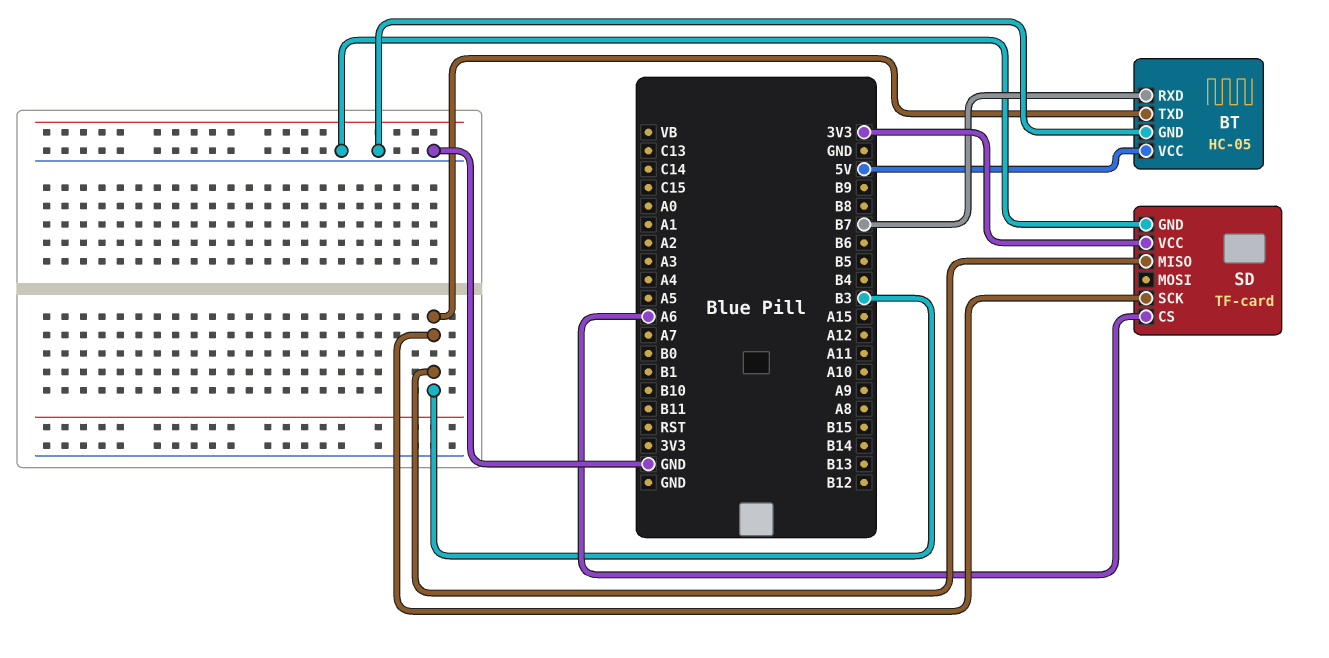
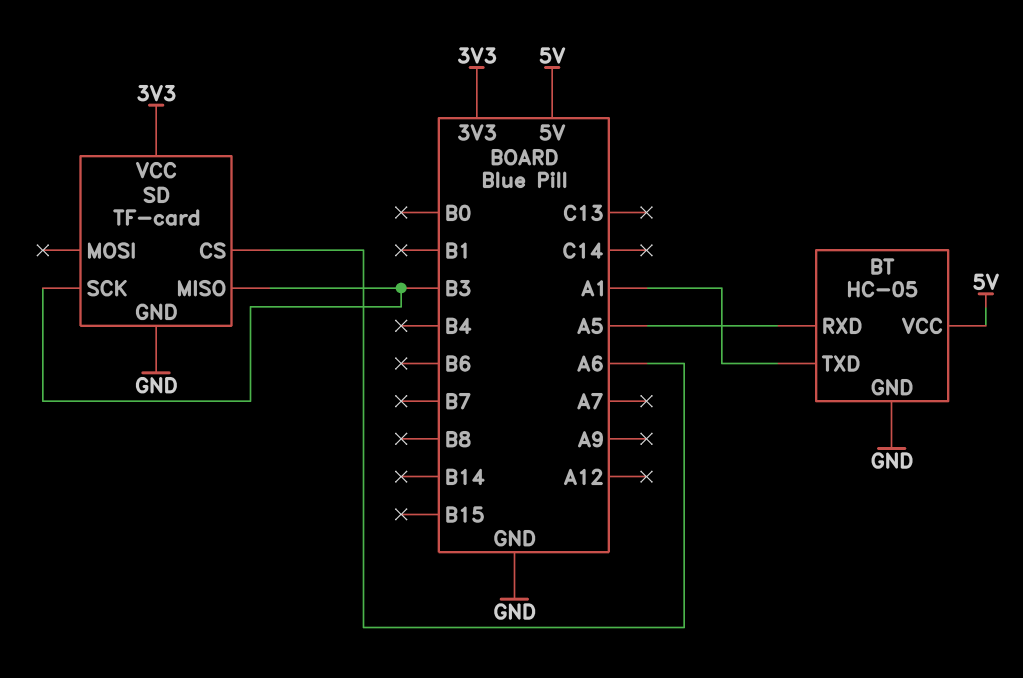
BT pin RXD: B7 -> A5
BT pin TXD: B3 -> A1

